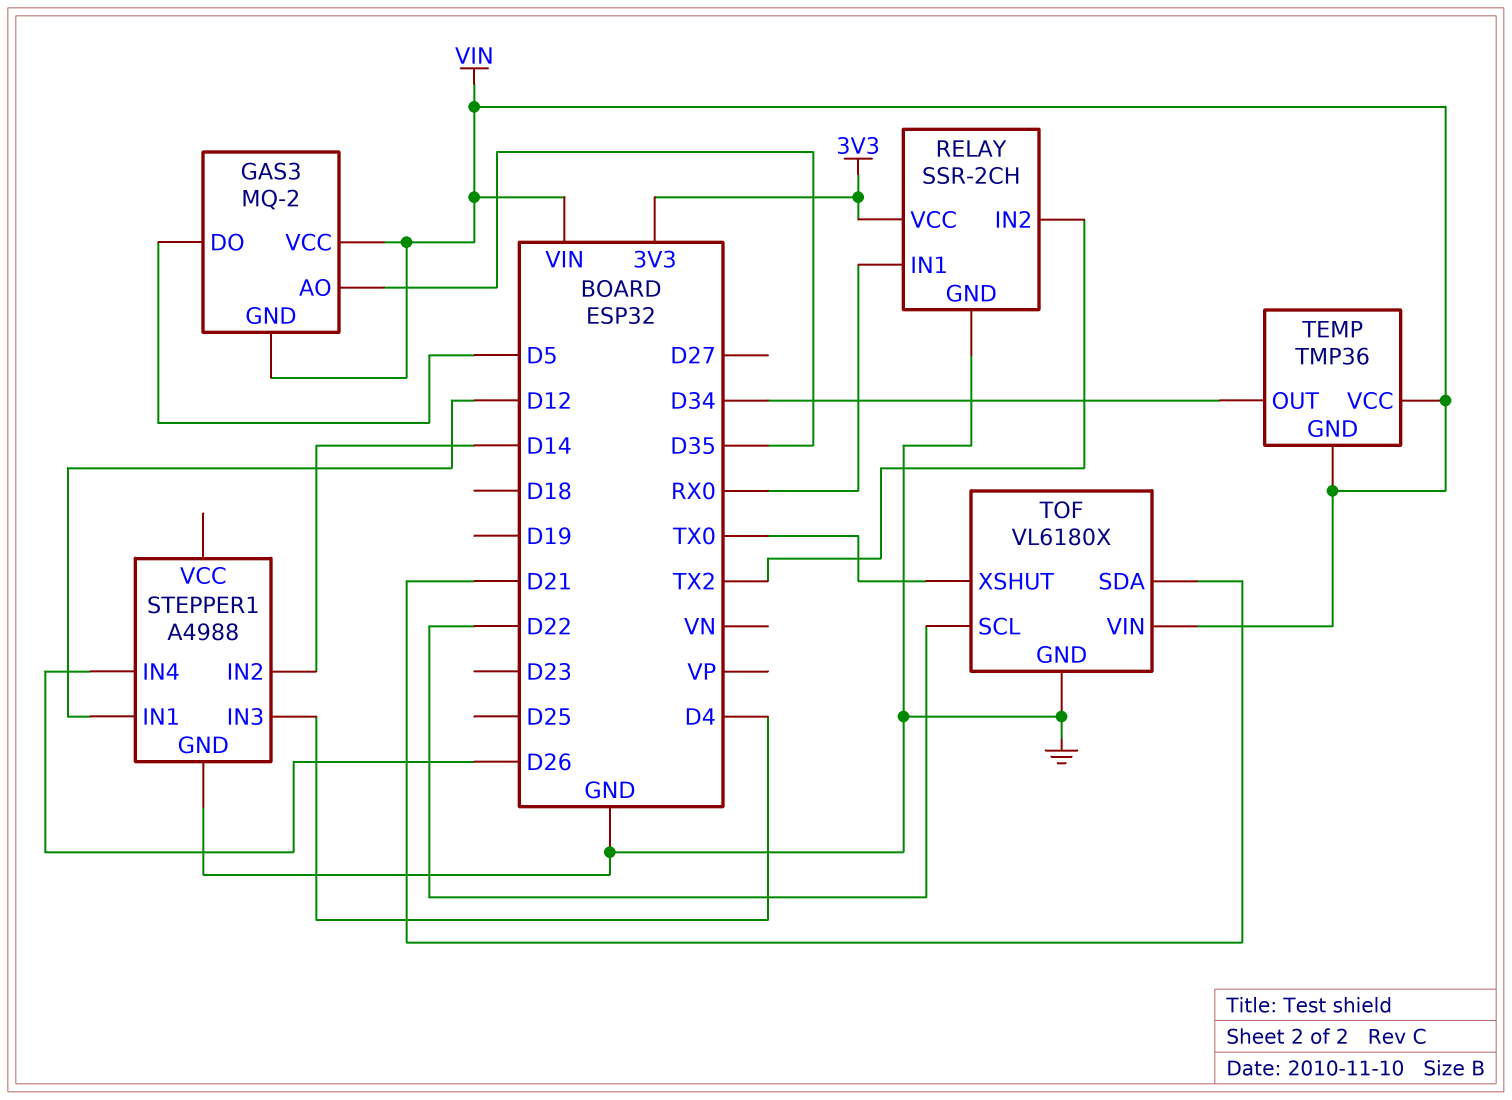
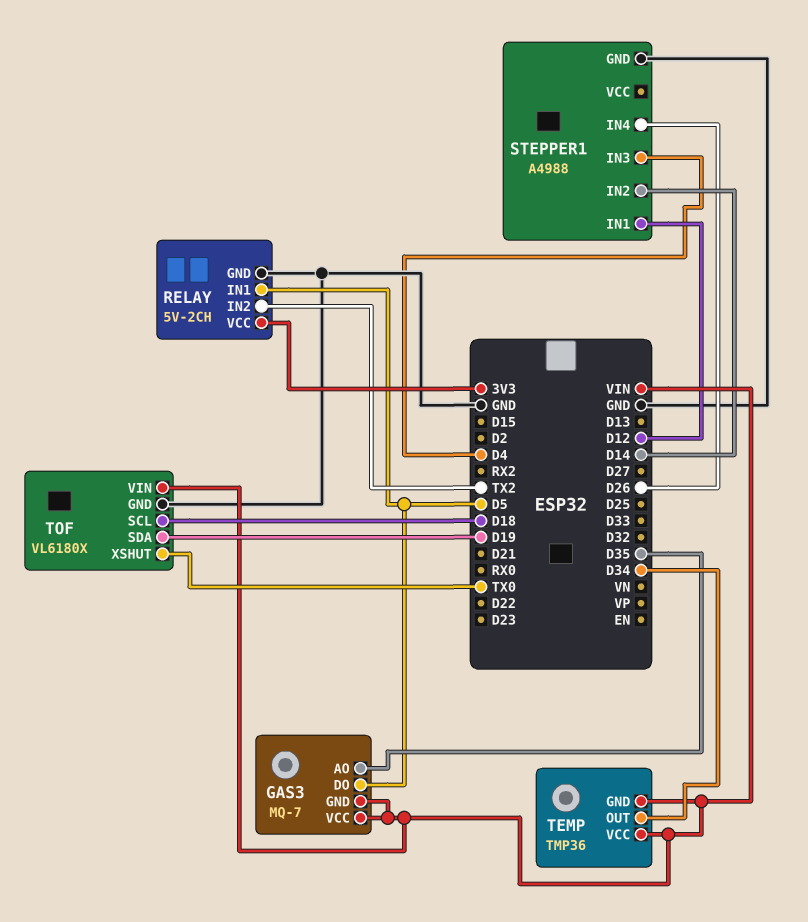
GAS3: MQ-2 -> MQ-7
RELAY: SSR-2CH -> 5V-2CH
RELAY pin IN1: RX0 -> D5
TOF pin SCL: D22 -> D18
TOF pin SDA: D21 -> D19

